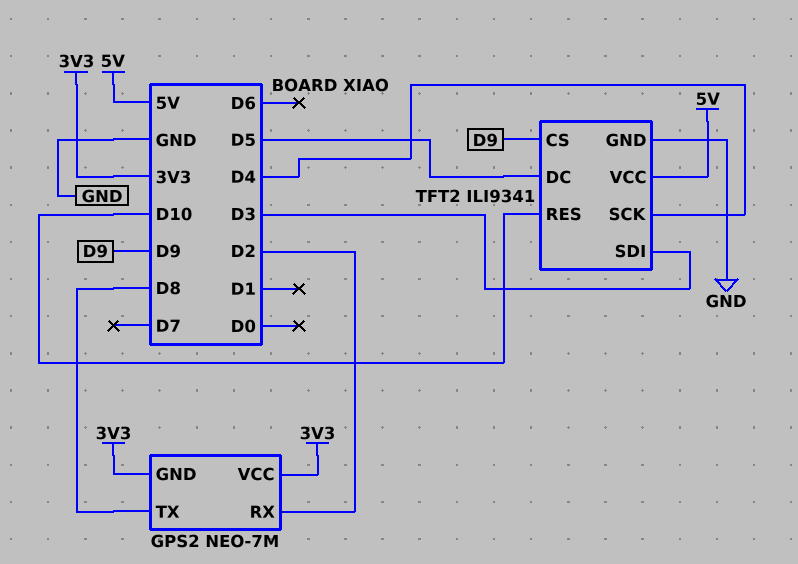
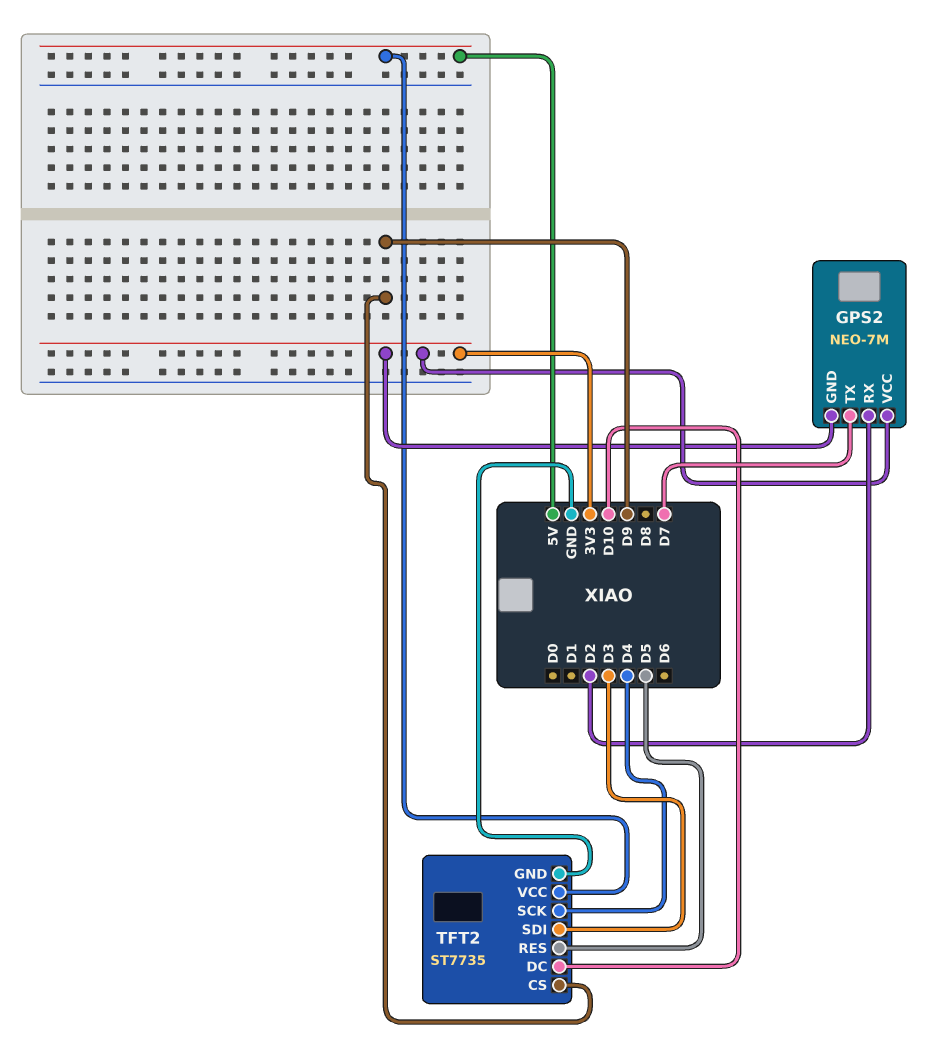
GPS2 pin TX: D8 -> D7
TFT2: ILI9341 -> ST7735
TFT2 pin DC: D5 -> D10
TFT2 pin RES: D10 -> D5

